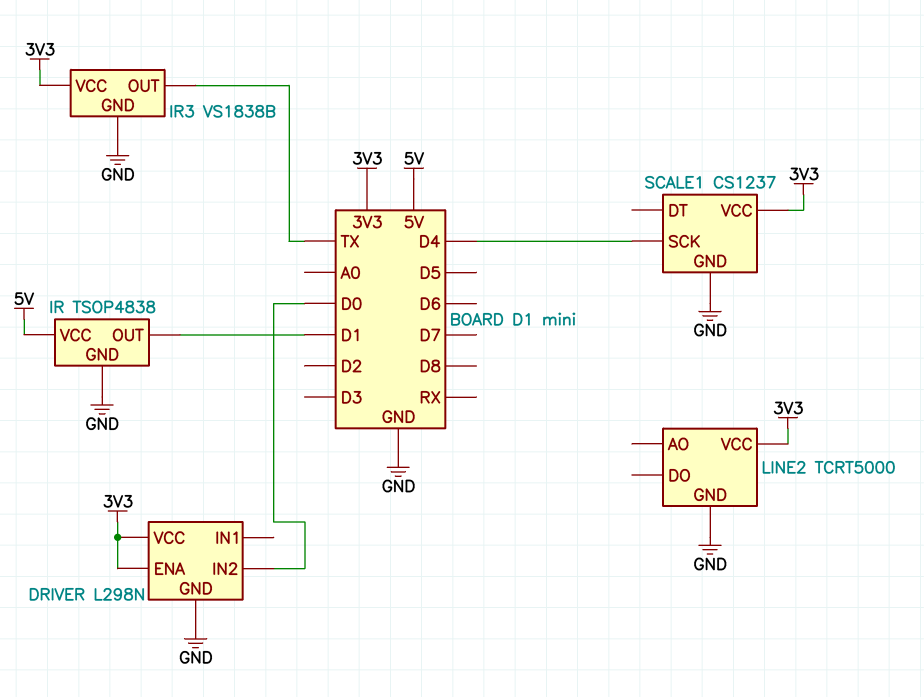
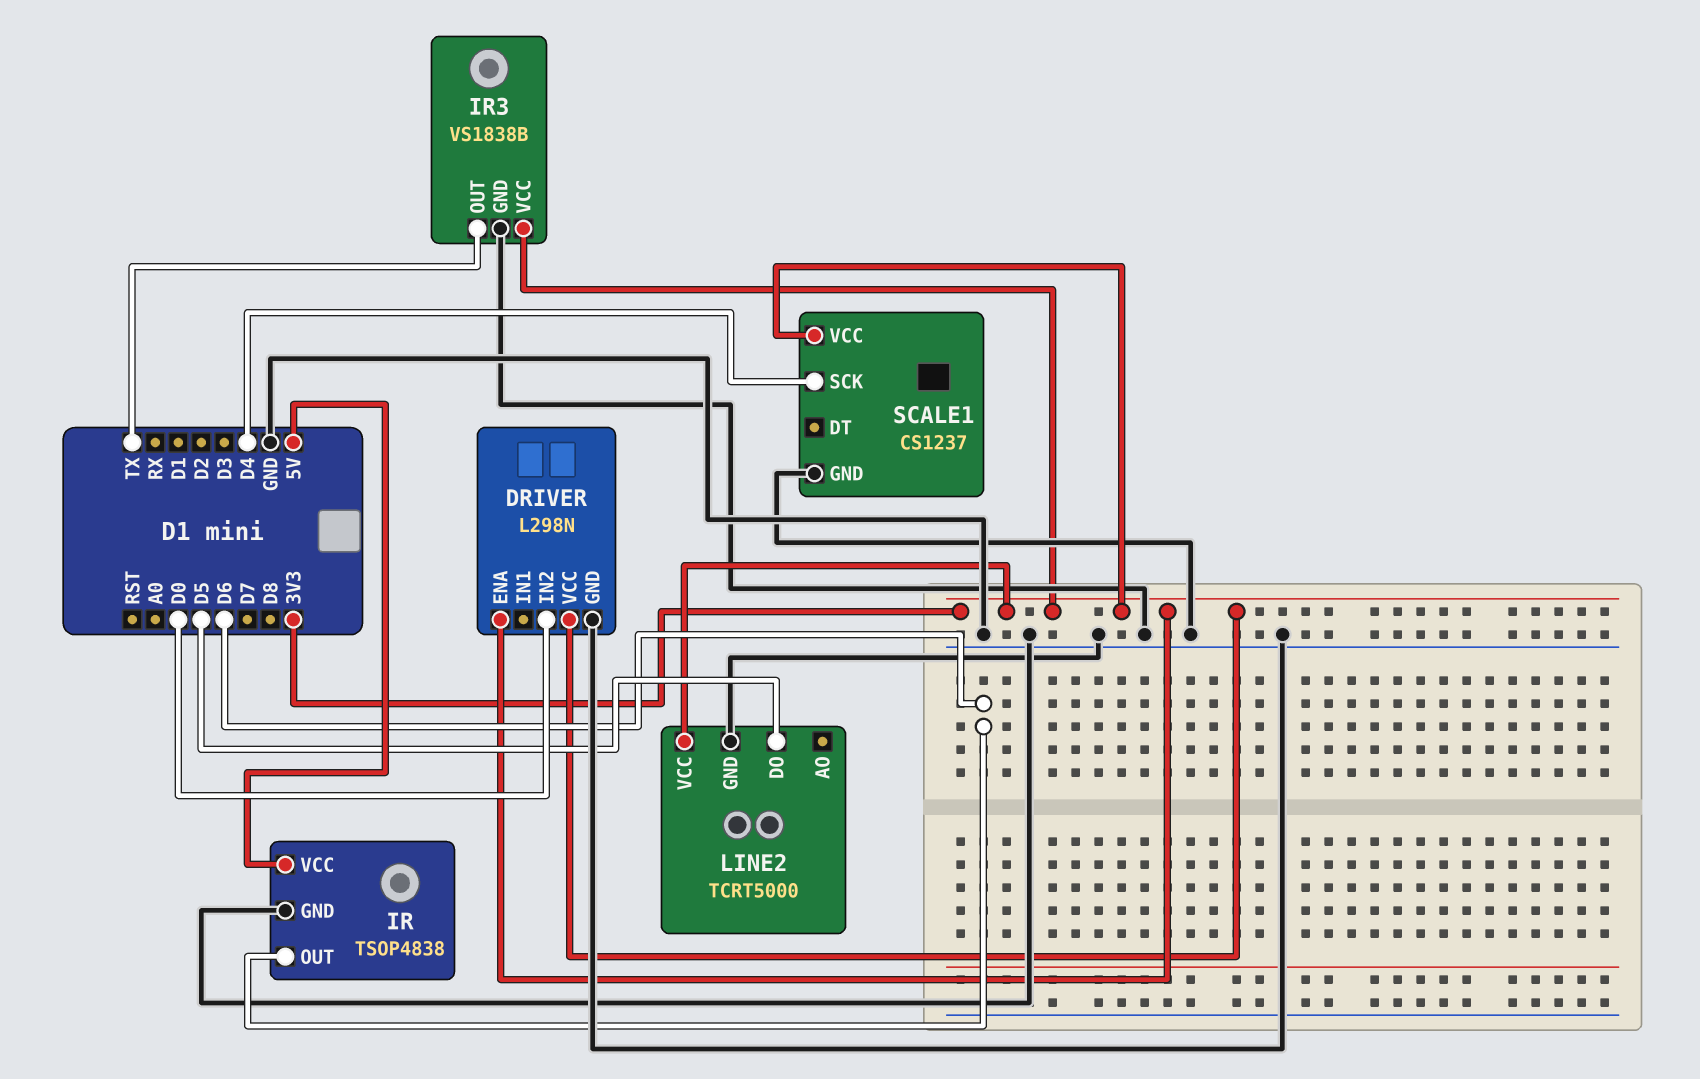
IR pin OUT: D1 -> D6
LINE2 pin DO: none -> D5

